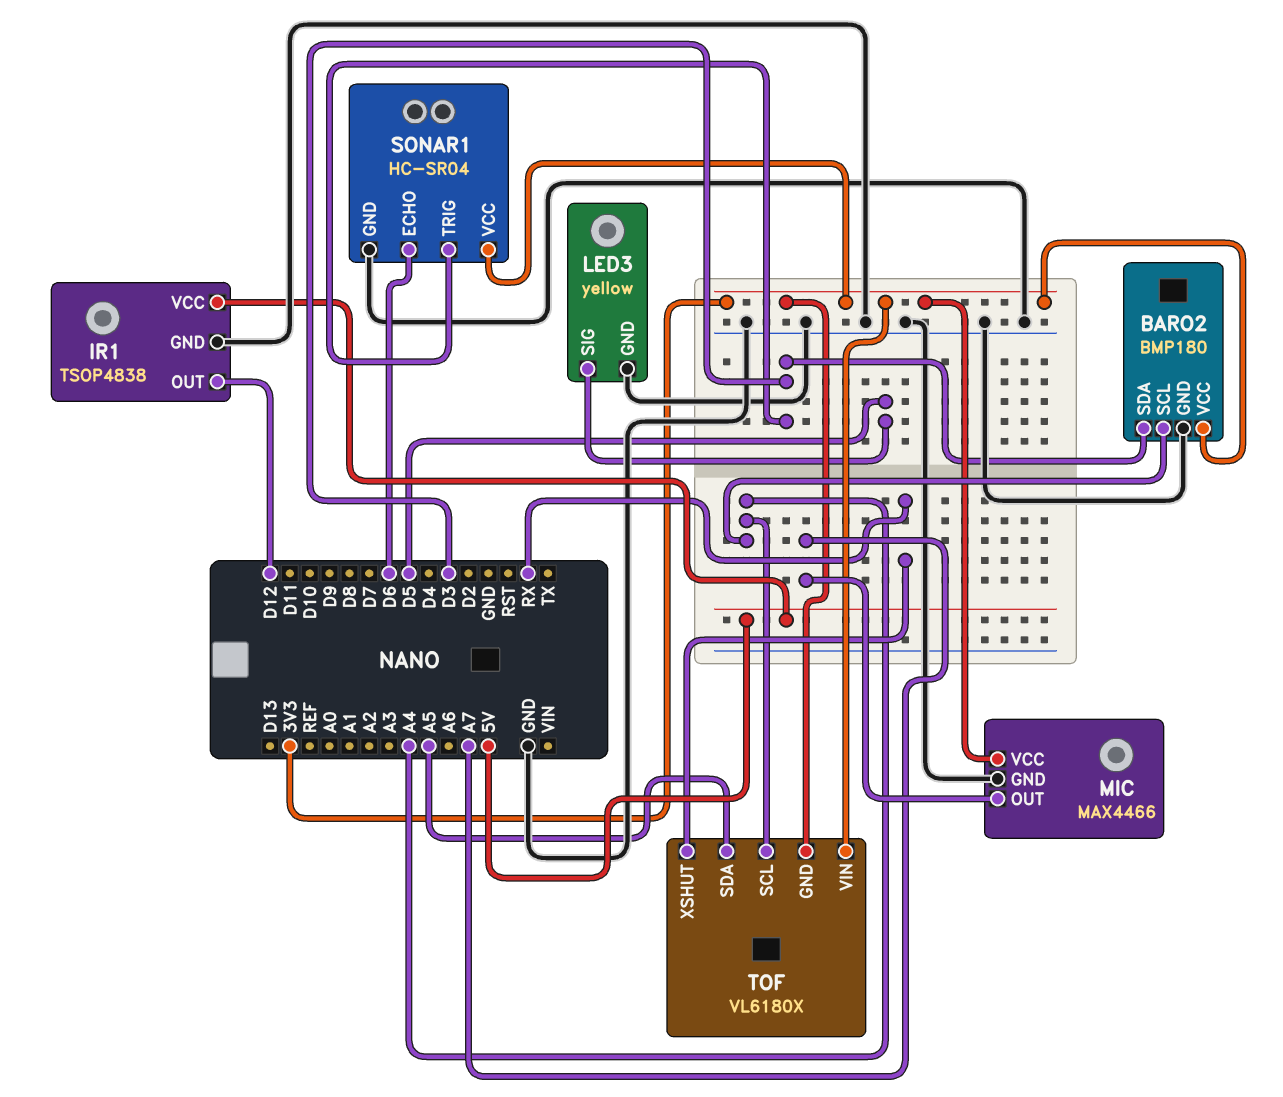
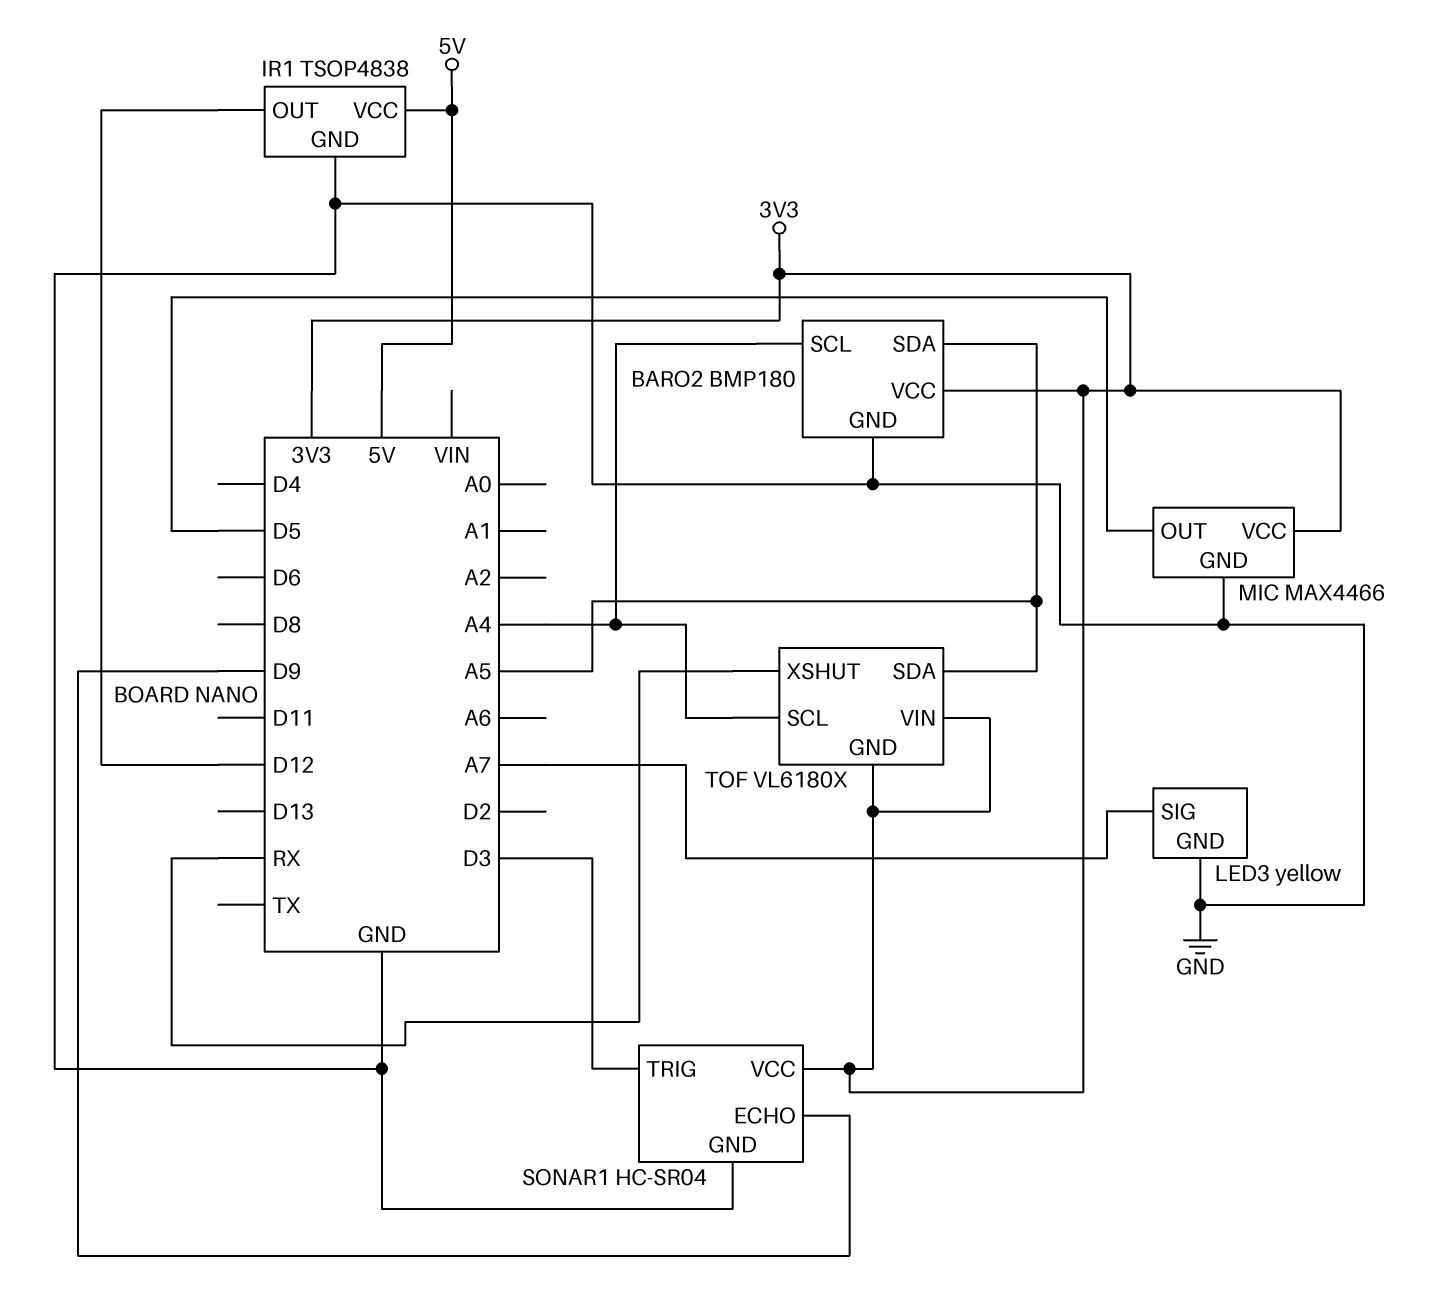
BARO2 pin SDA: D3 -> A5
LED3 pin SIG: D5 -> A7
MIC pin OUT: A7 -> D5
SONAR1 pin ECHO: D6 -> D9

